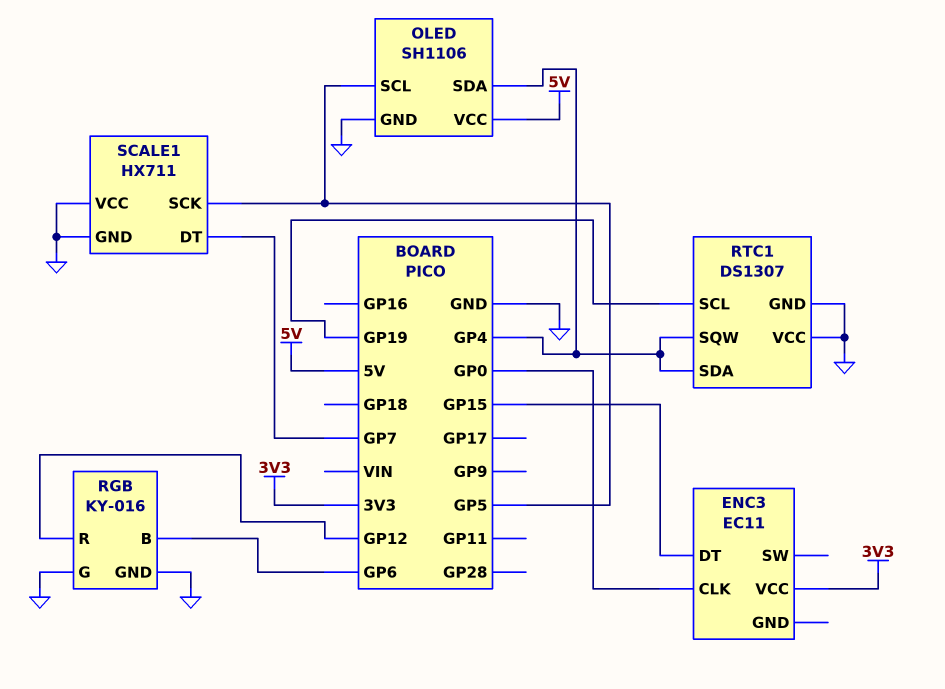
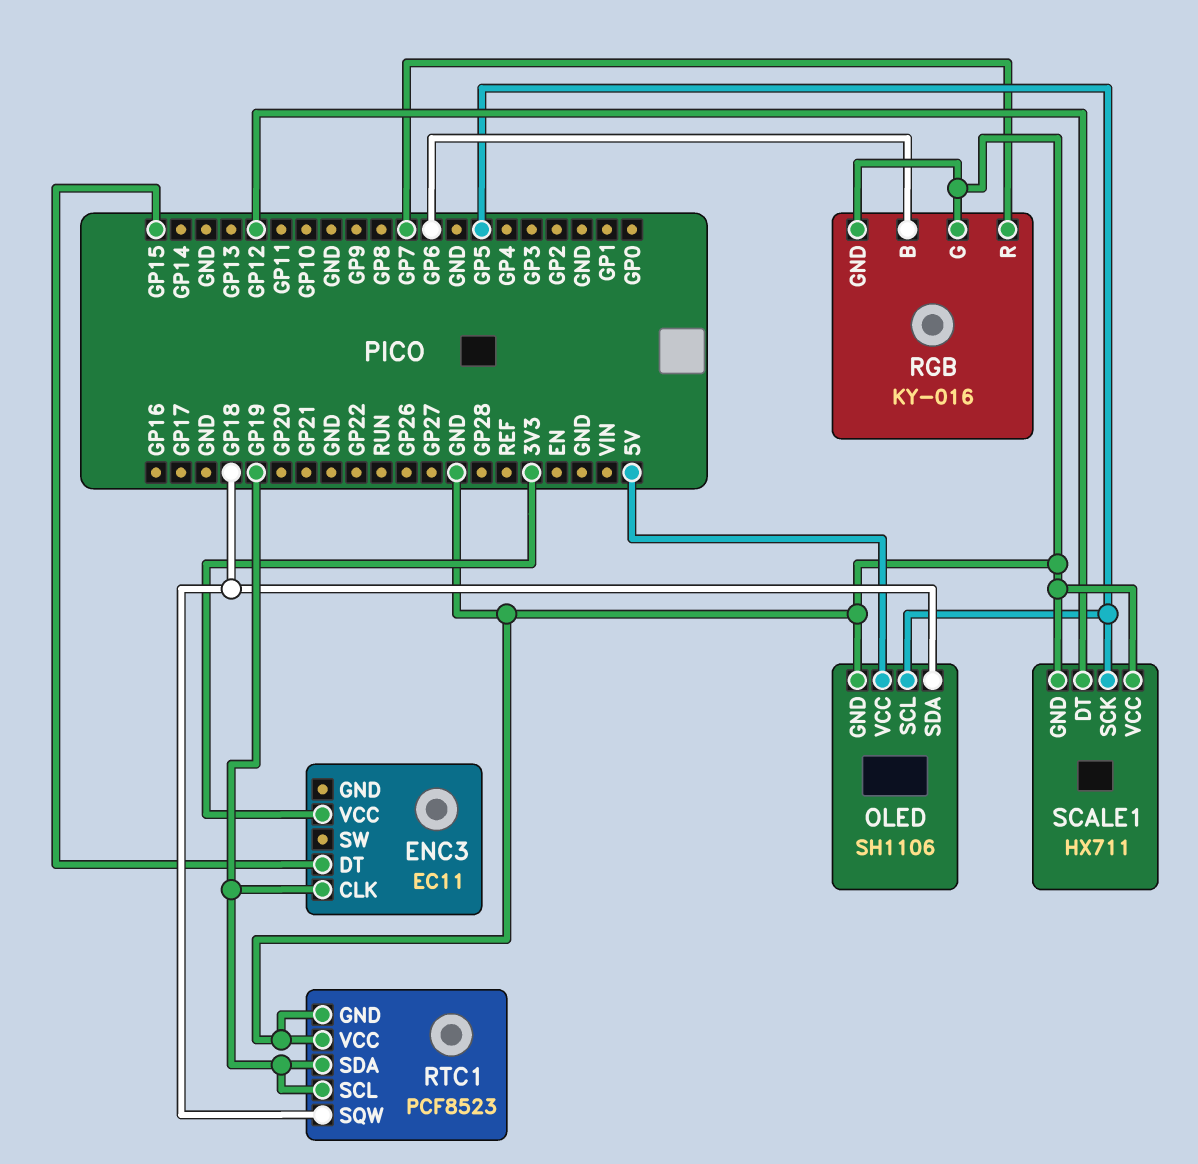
ENC3 pin CLK: GP0 -> GP19
OLED pin SDA: GP4 -> GP18
RGB pin R: GP12 -> GP7
RTC1: DS1307 -> PCF8523
RTC1 pin SDA: GP4 -> GP19
RTC1 pin SQW: GP4 -> GP18
SCALE1 pin DT: GP7 -> GP12

